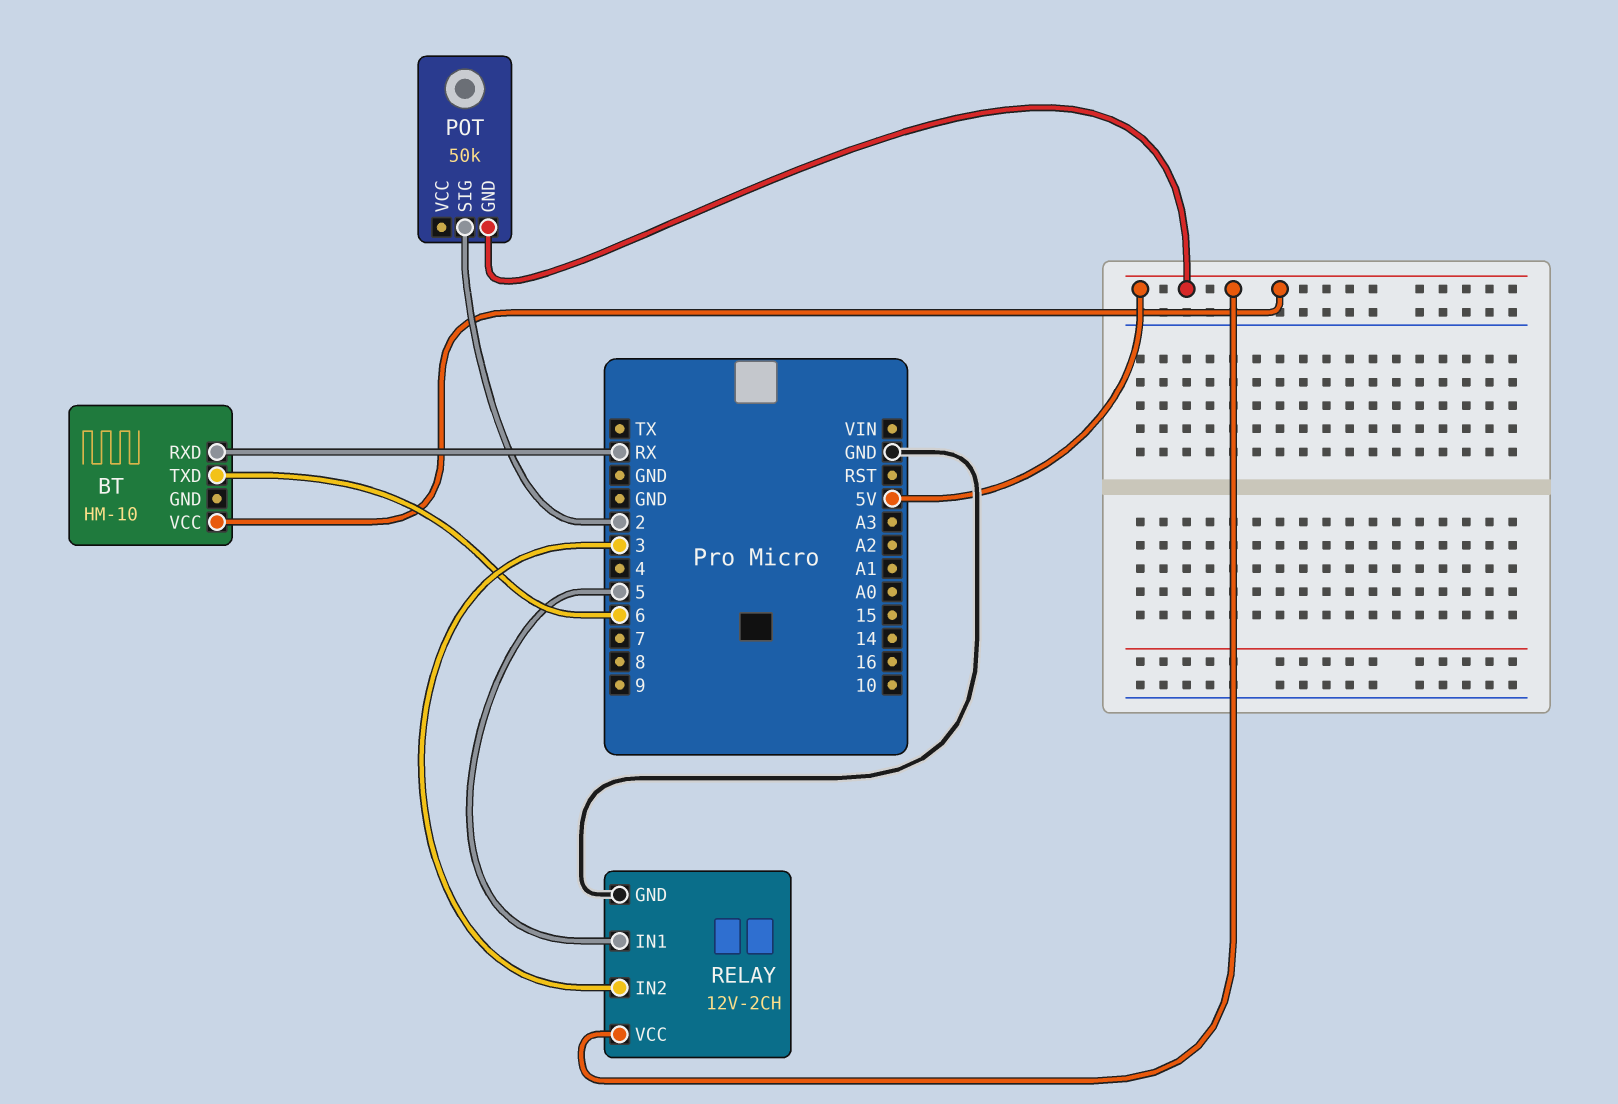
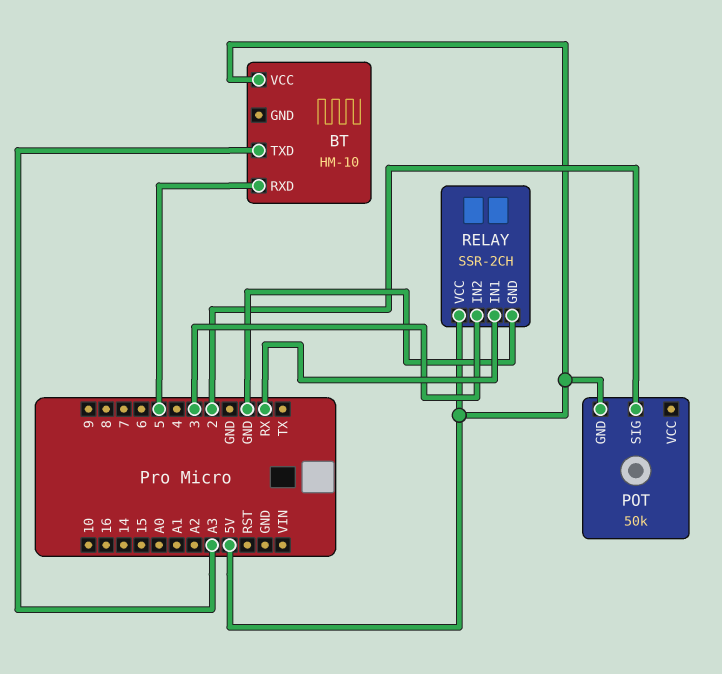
BT pin RXD: RX -> 5
BT pin TXD: 6 -> A3
RELAY: 12V-2CH -> SSR-2CH
RELAY pin IN1: 5 -> RX

